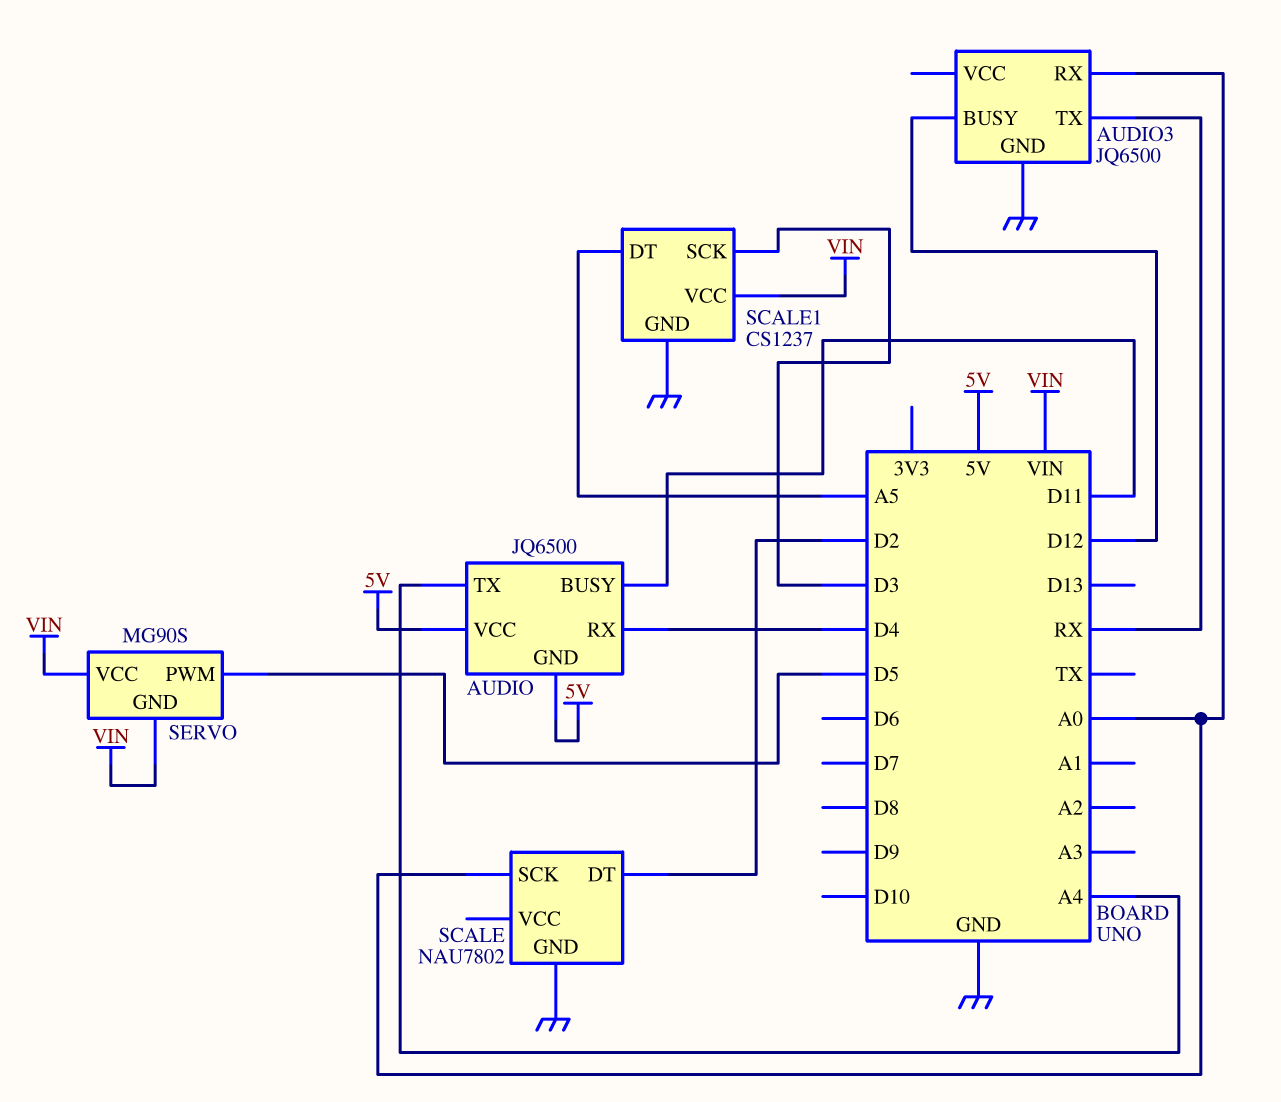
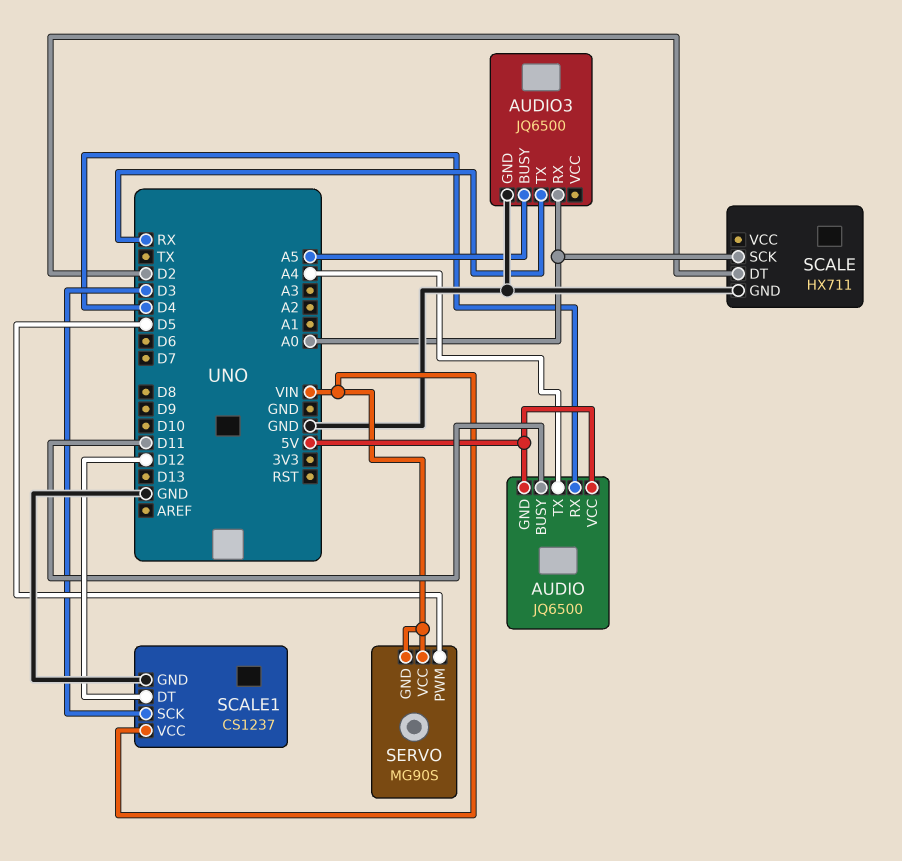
AUDIO3 pin BUSY: D12 -> A5
SCALE: NAU7802 -> HX711
SCALE1 pin DT: A5 -> D12

